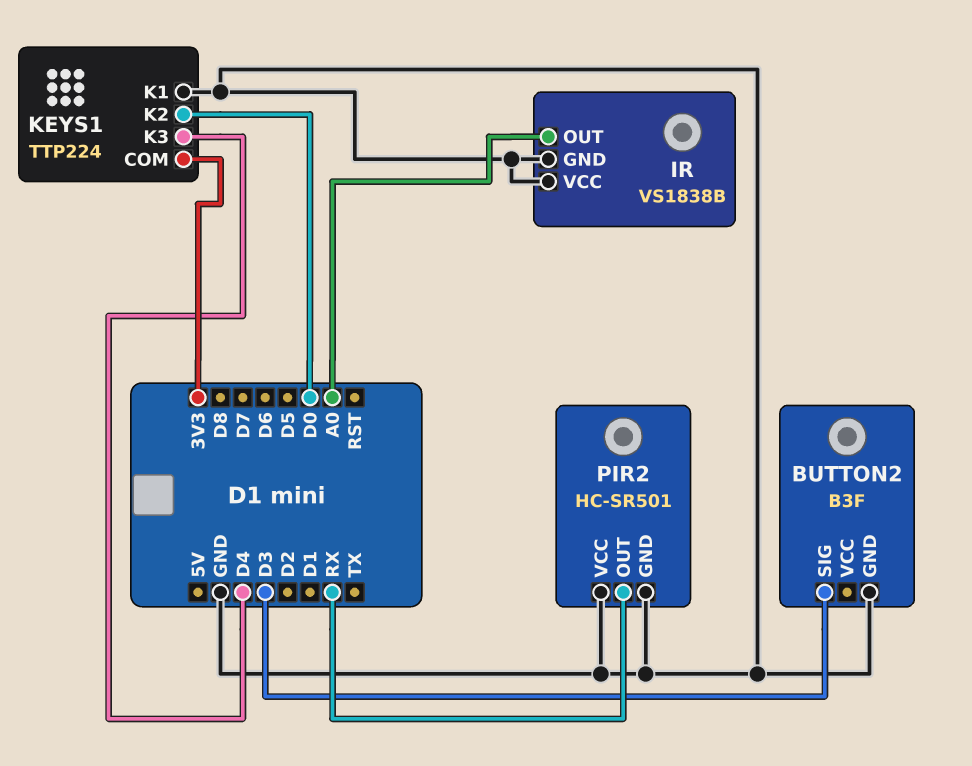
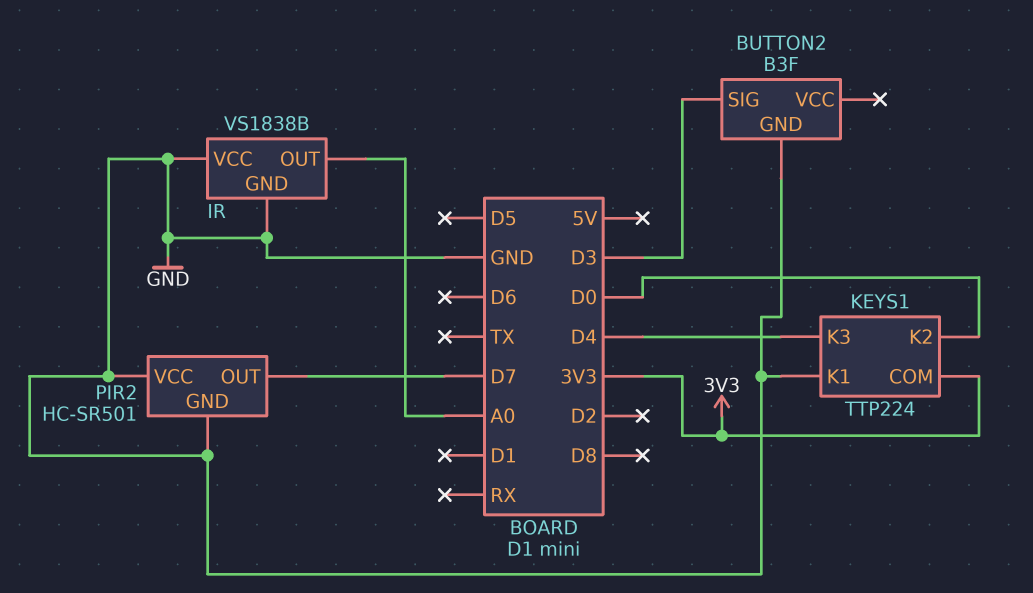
PIR2 pin OUT: RX -> D7

